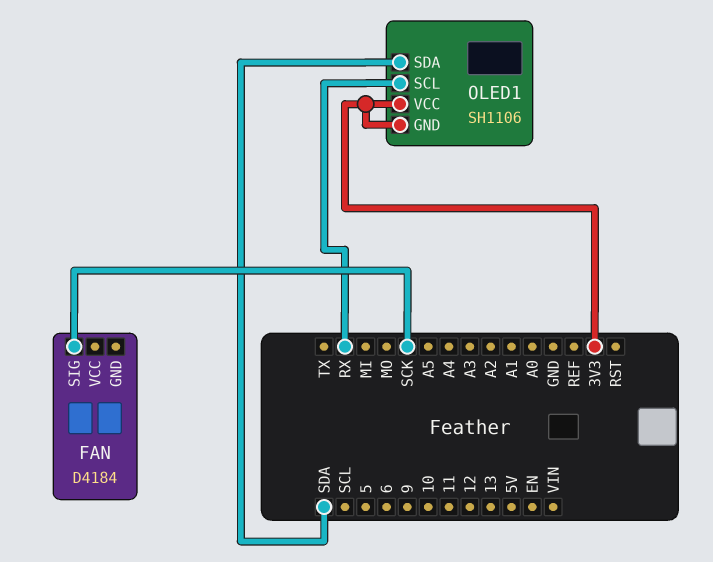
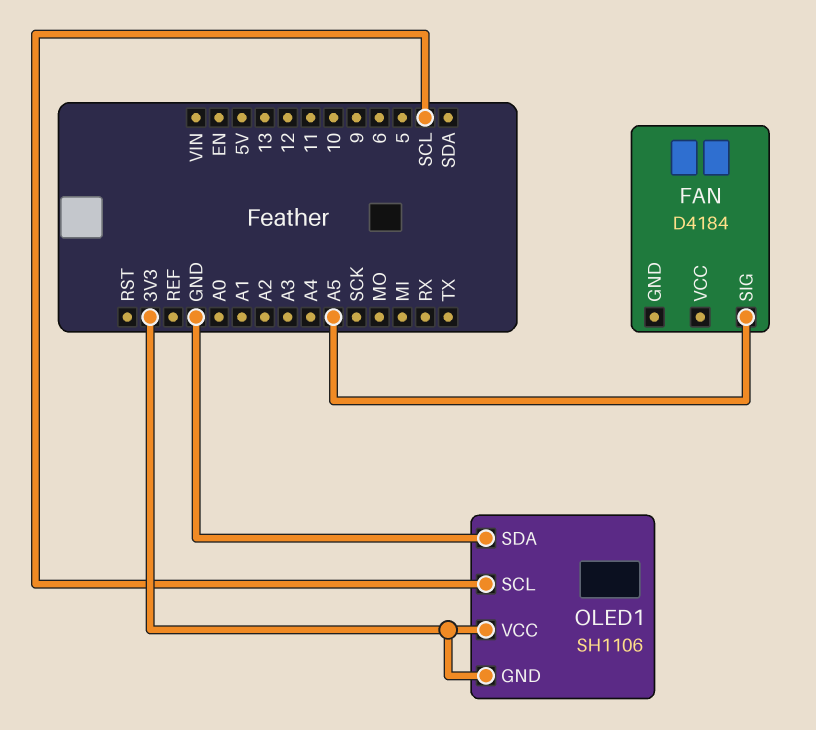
FAN pin SIG: SCK -> A5
OLED1 pin SCL: RX -> SCL
OLED1 pin SDA: SDA -> GND

